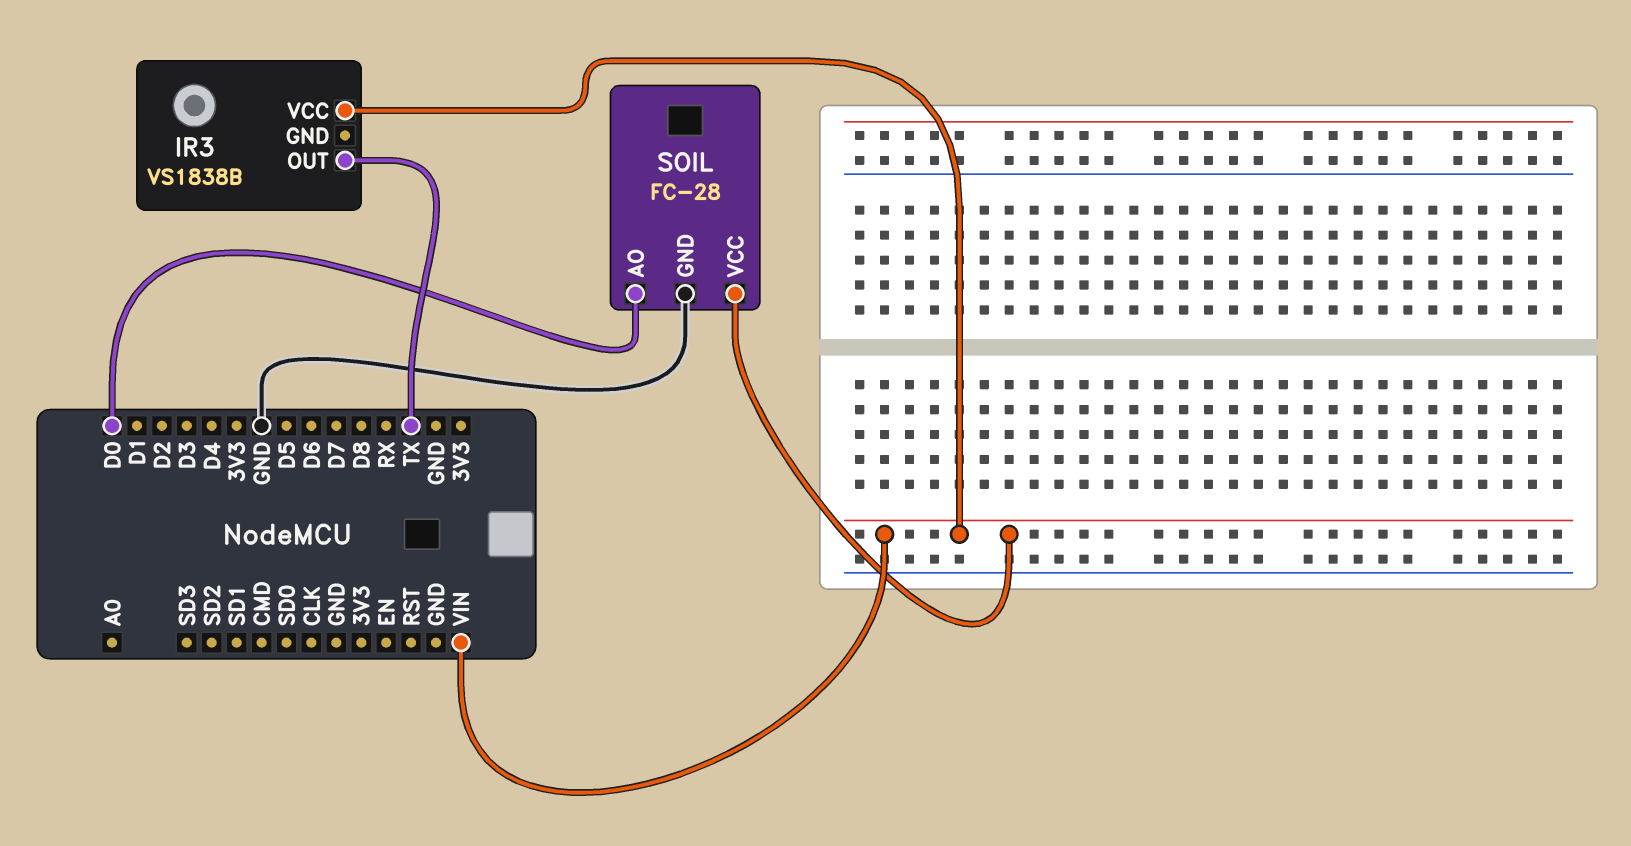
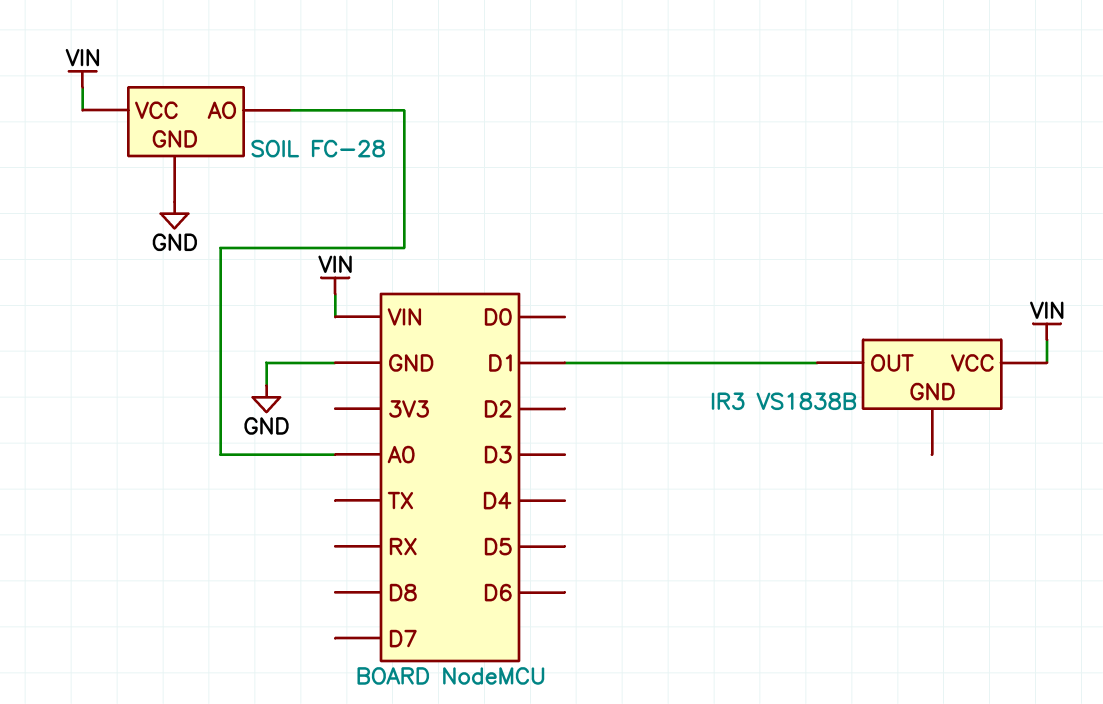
IR3 pin OUT: TX -> D1
SOIL pin AO: D0 -> A0

